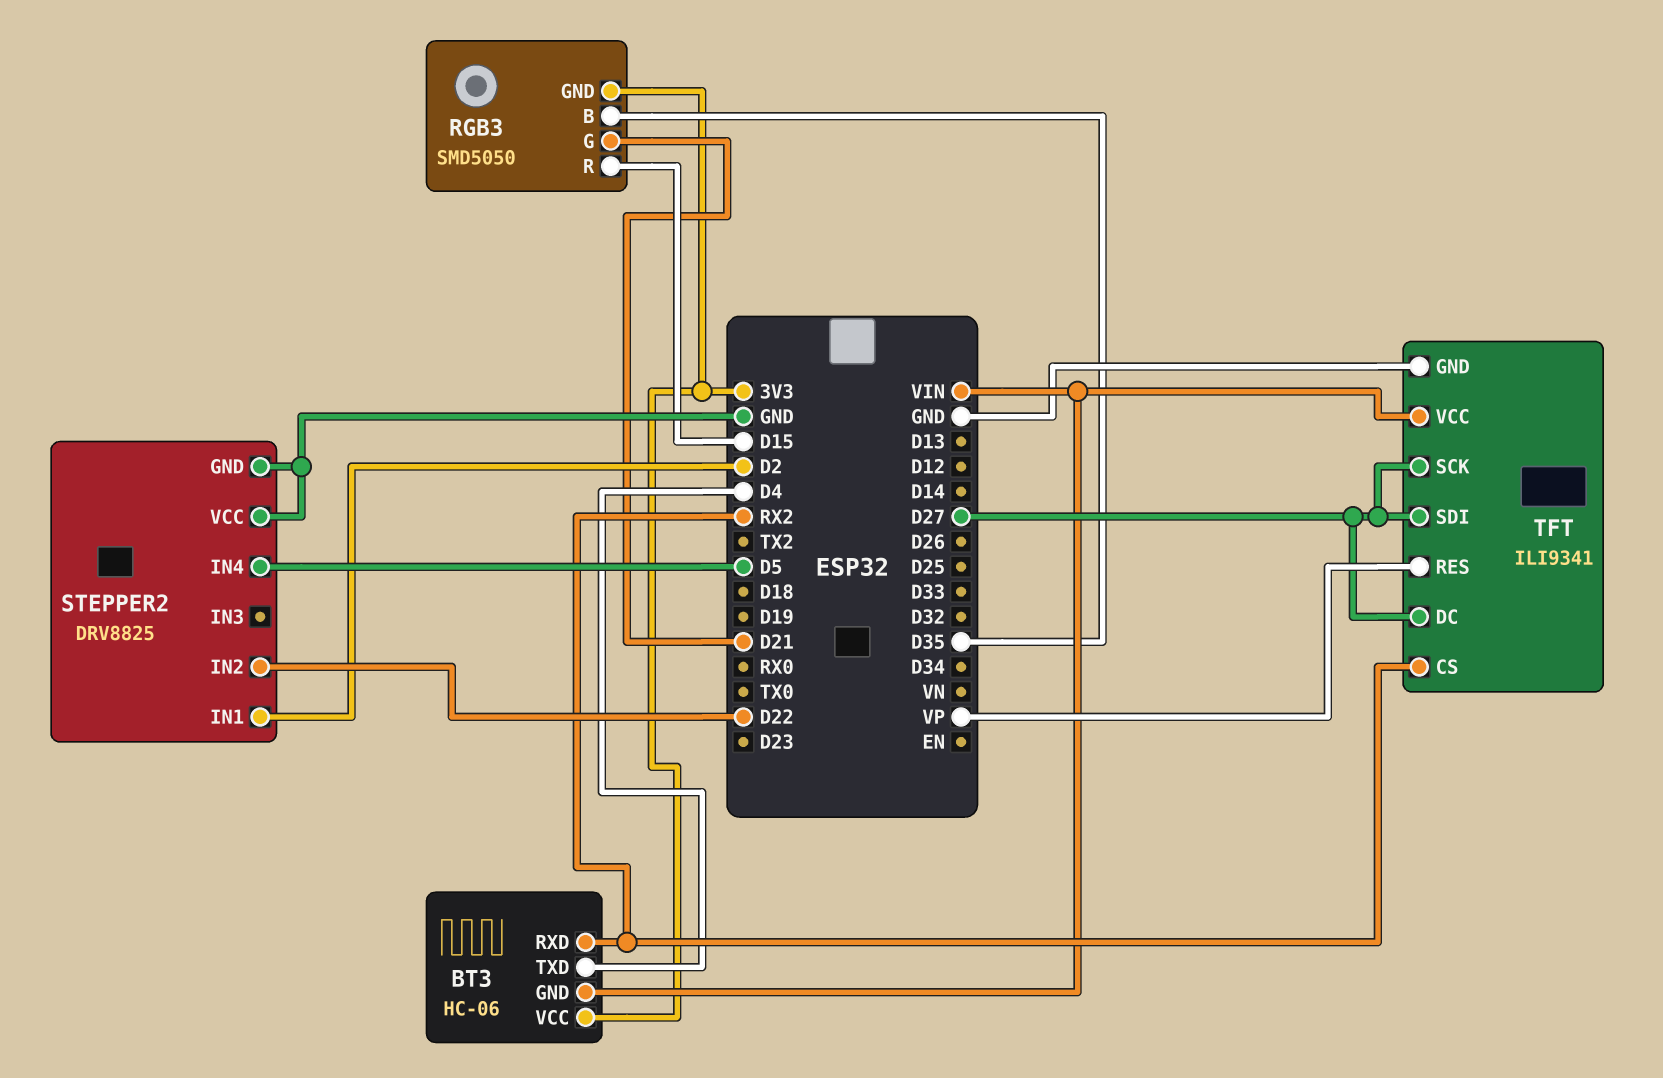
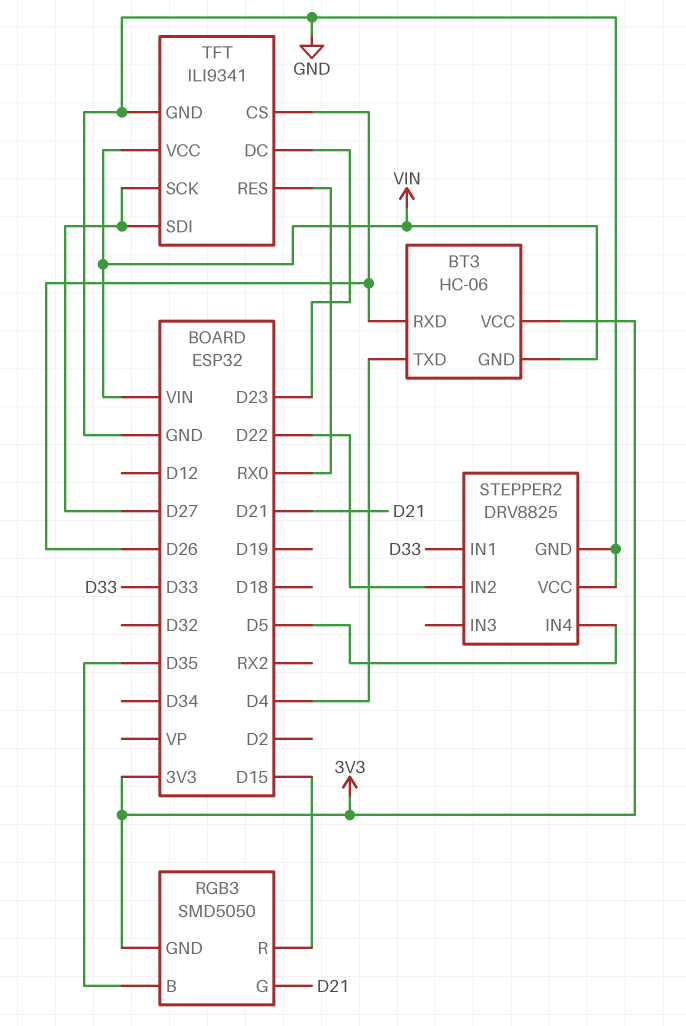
BT3 pin RXD: RX2 -> D26
STEPPER2 pin IN1: D2 -> D33
TFT pin CS: RX2 -> D26
TFT pin DC: D27 -> D23
TFT pin RES: VP -> RX0

